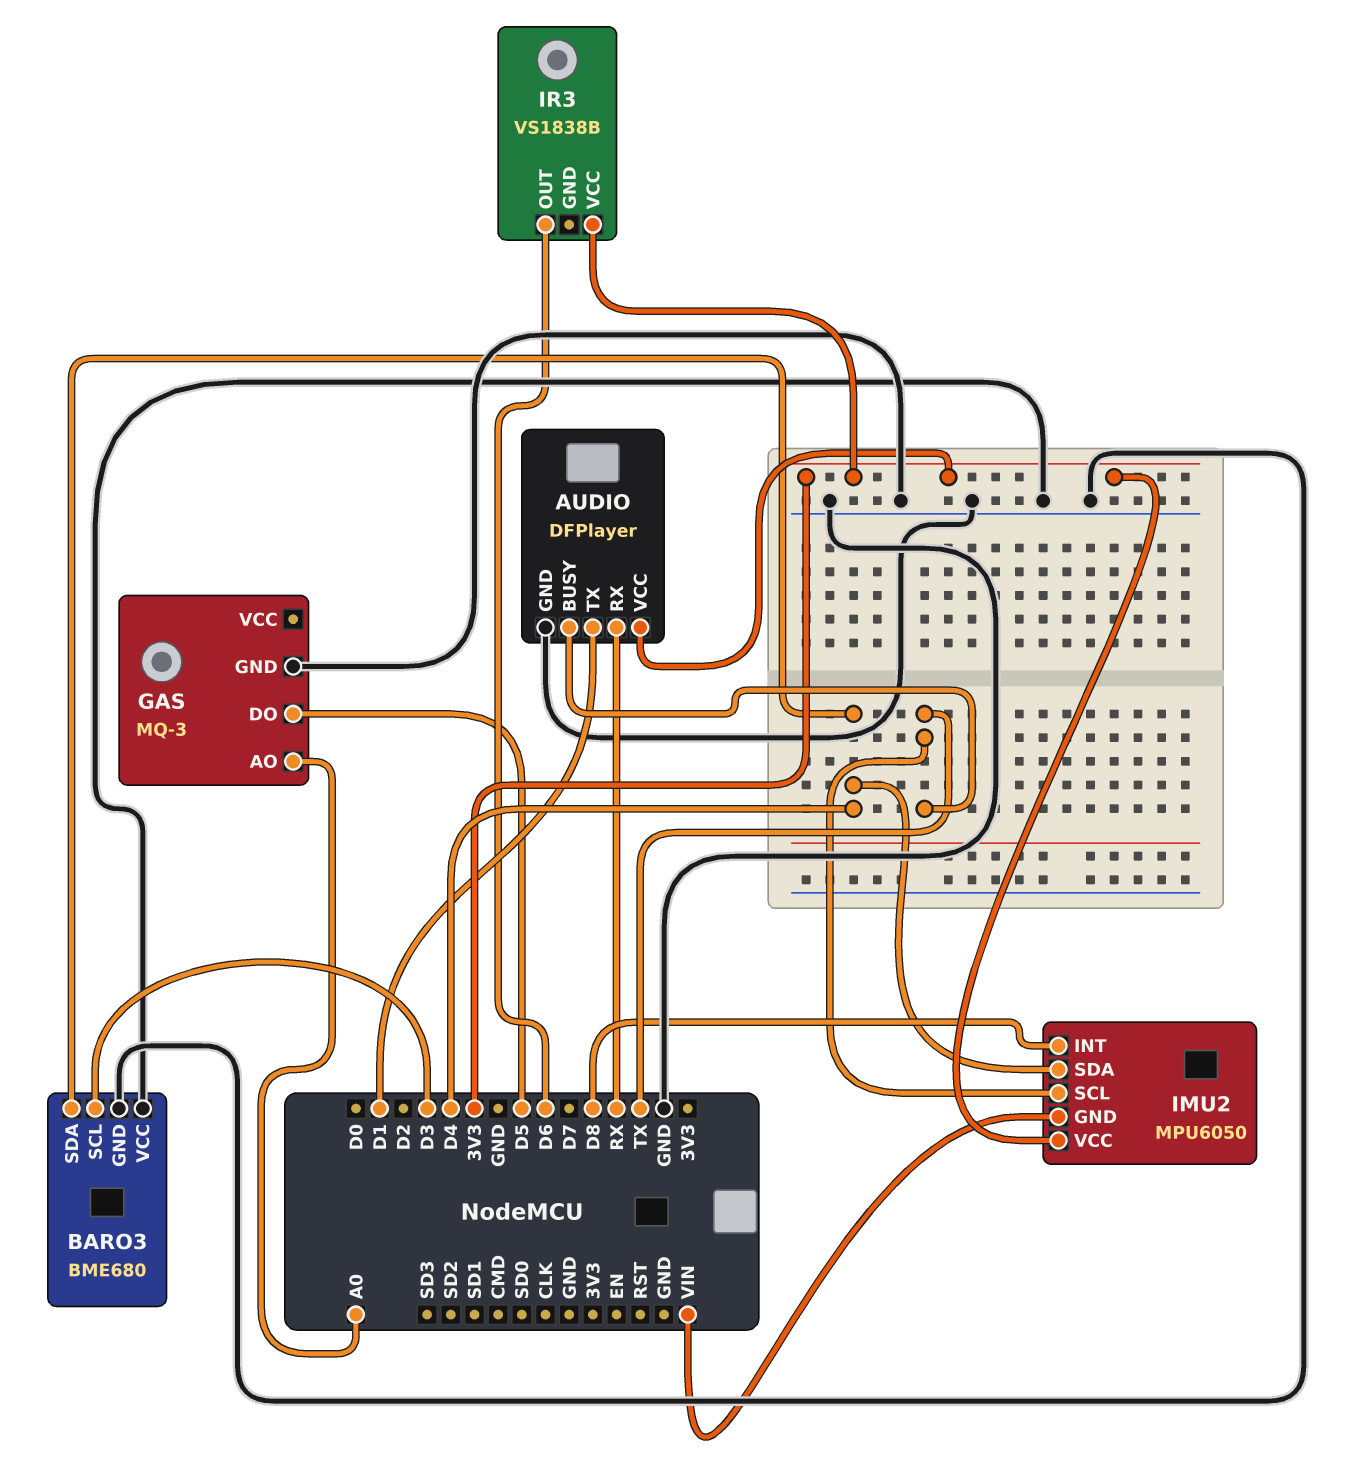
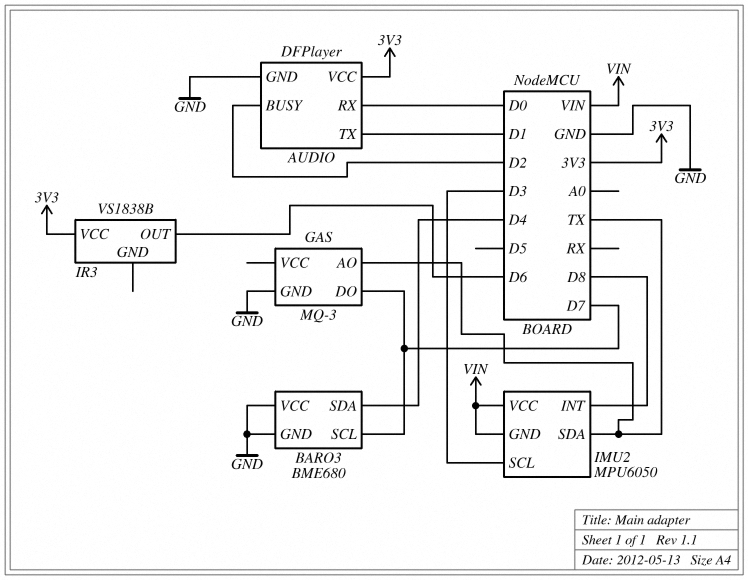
AUDIO pin BUSY: TX -> D2
AUDIO pin RX: RX -> D0
BARO3 pin SCL: D3 -> D7
GAS pin AO: A0 -> TX
GAS pin DO: D5 -> D7
IMU2 pin SCL: TX -> D3
IMU2 pin SDA: D4 -> TX
IMU2 pin VCC: 3V3 -> VIN

